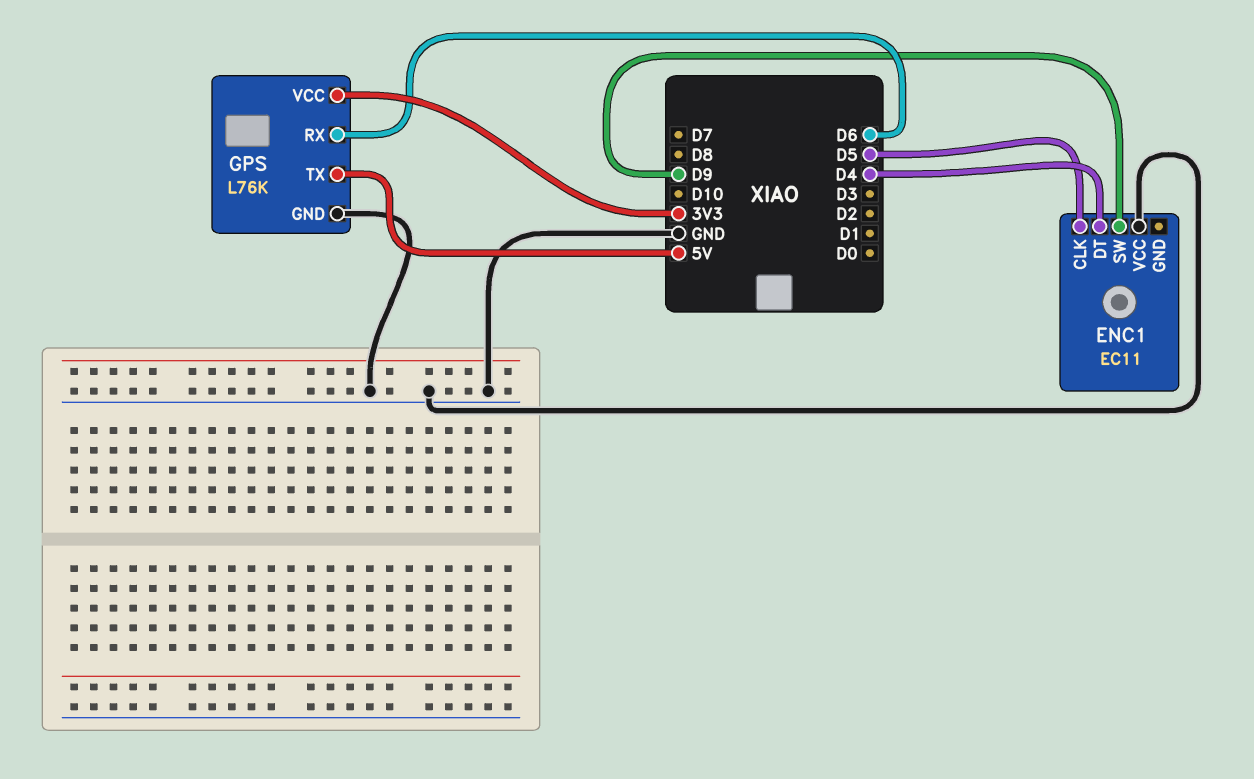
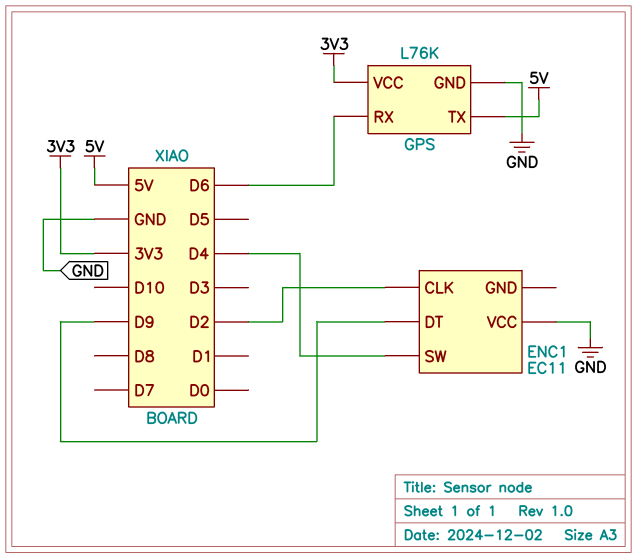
ENC1 pin CLK: D5 -> D2
ENC1 pin DT: D4 -> D9
ENC1 pin SW: D9 -> D4

